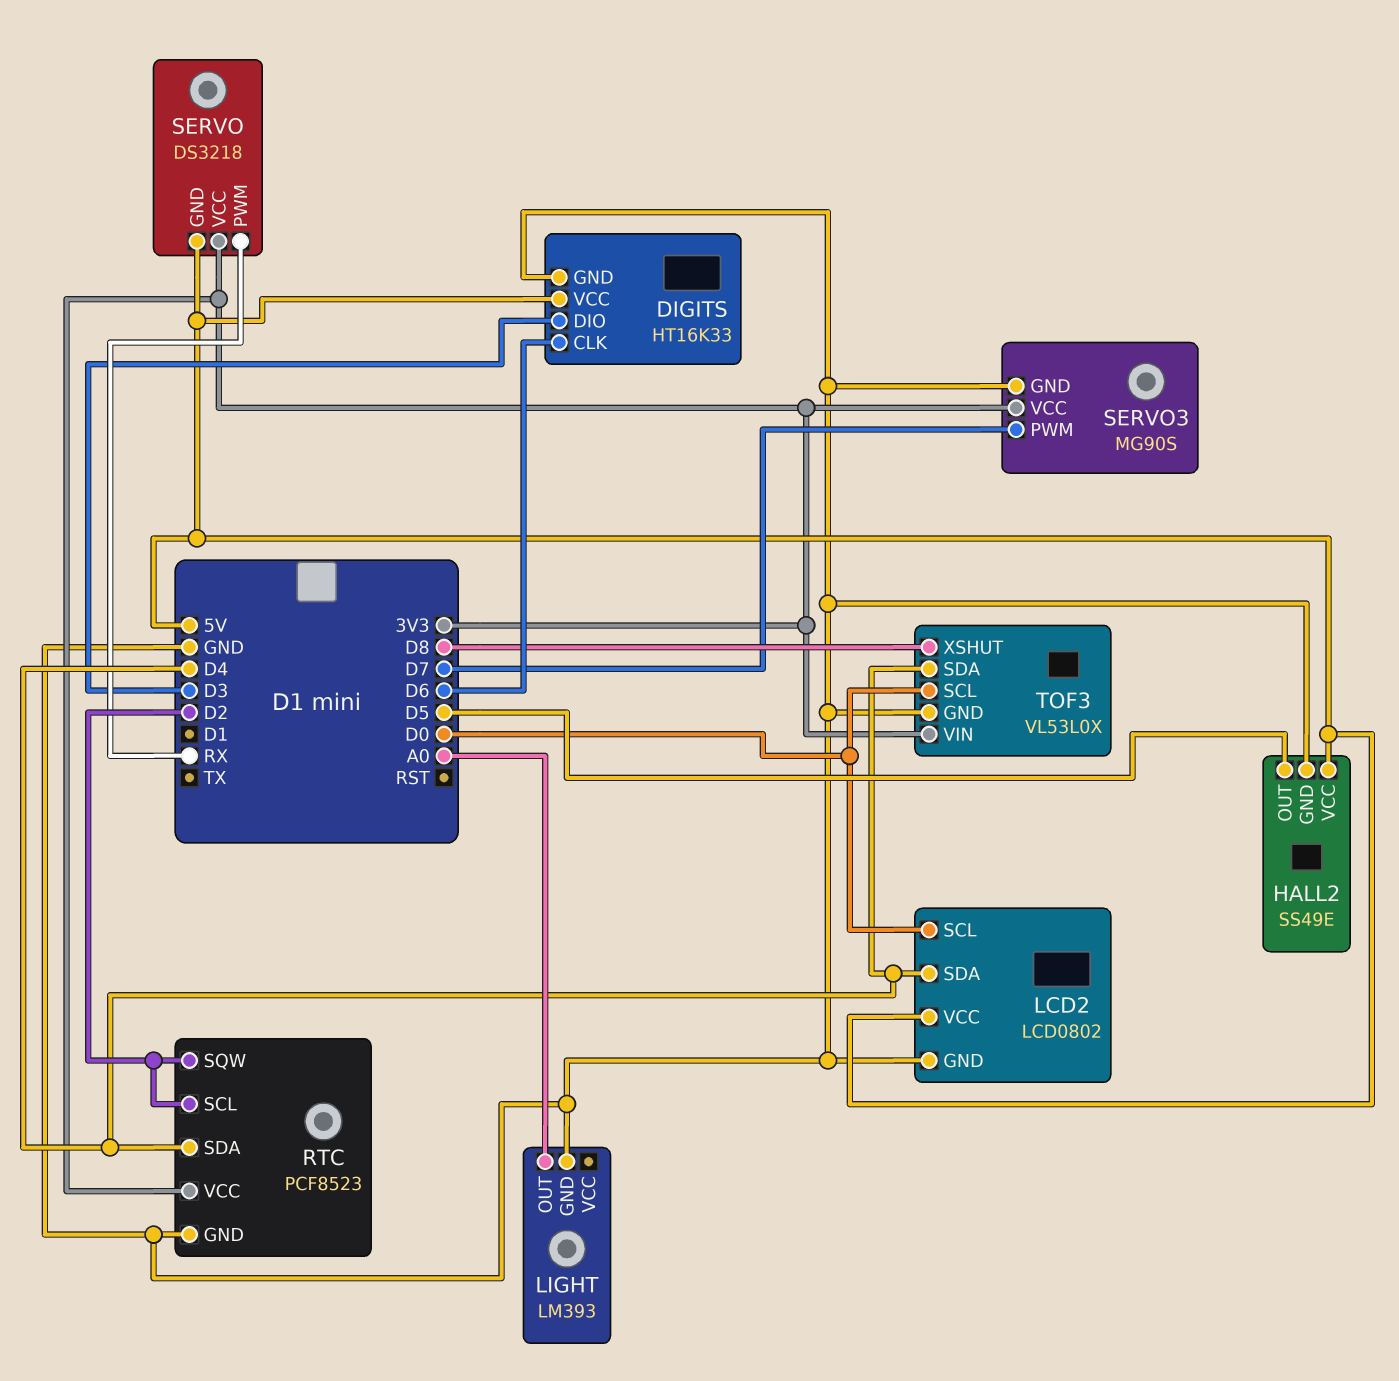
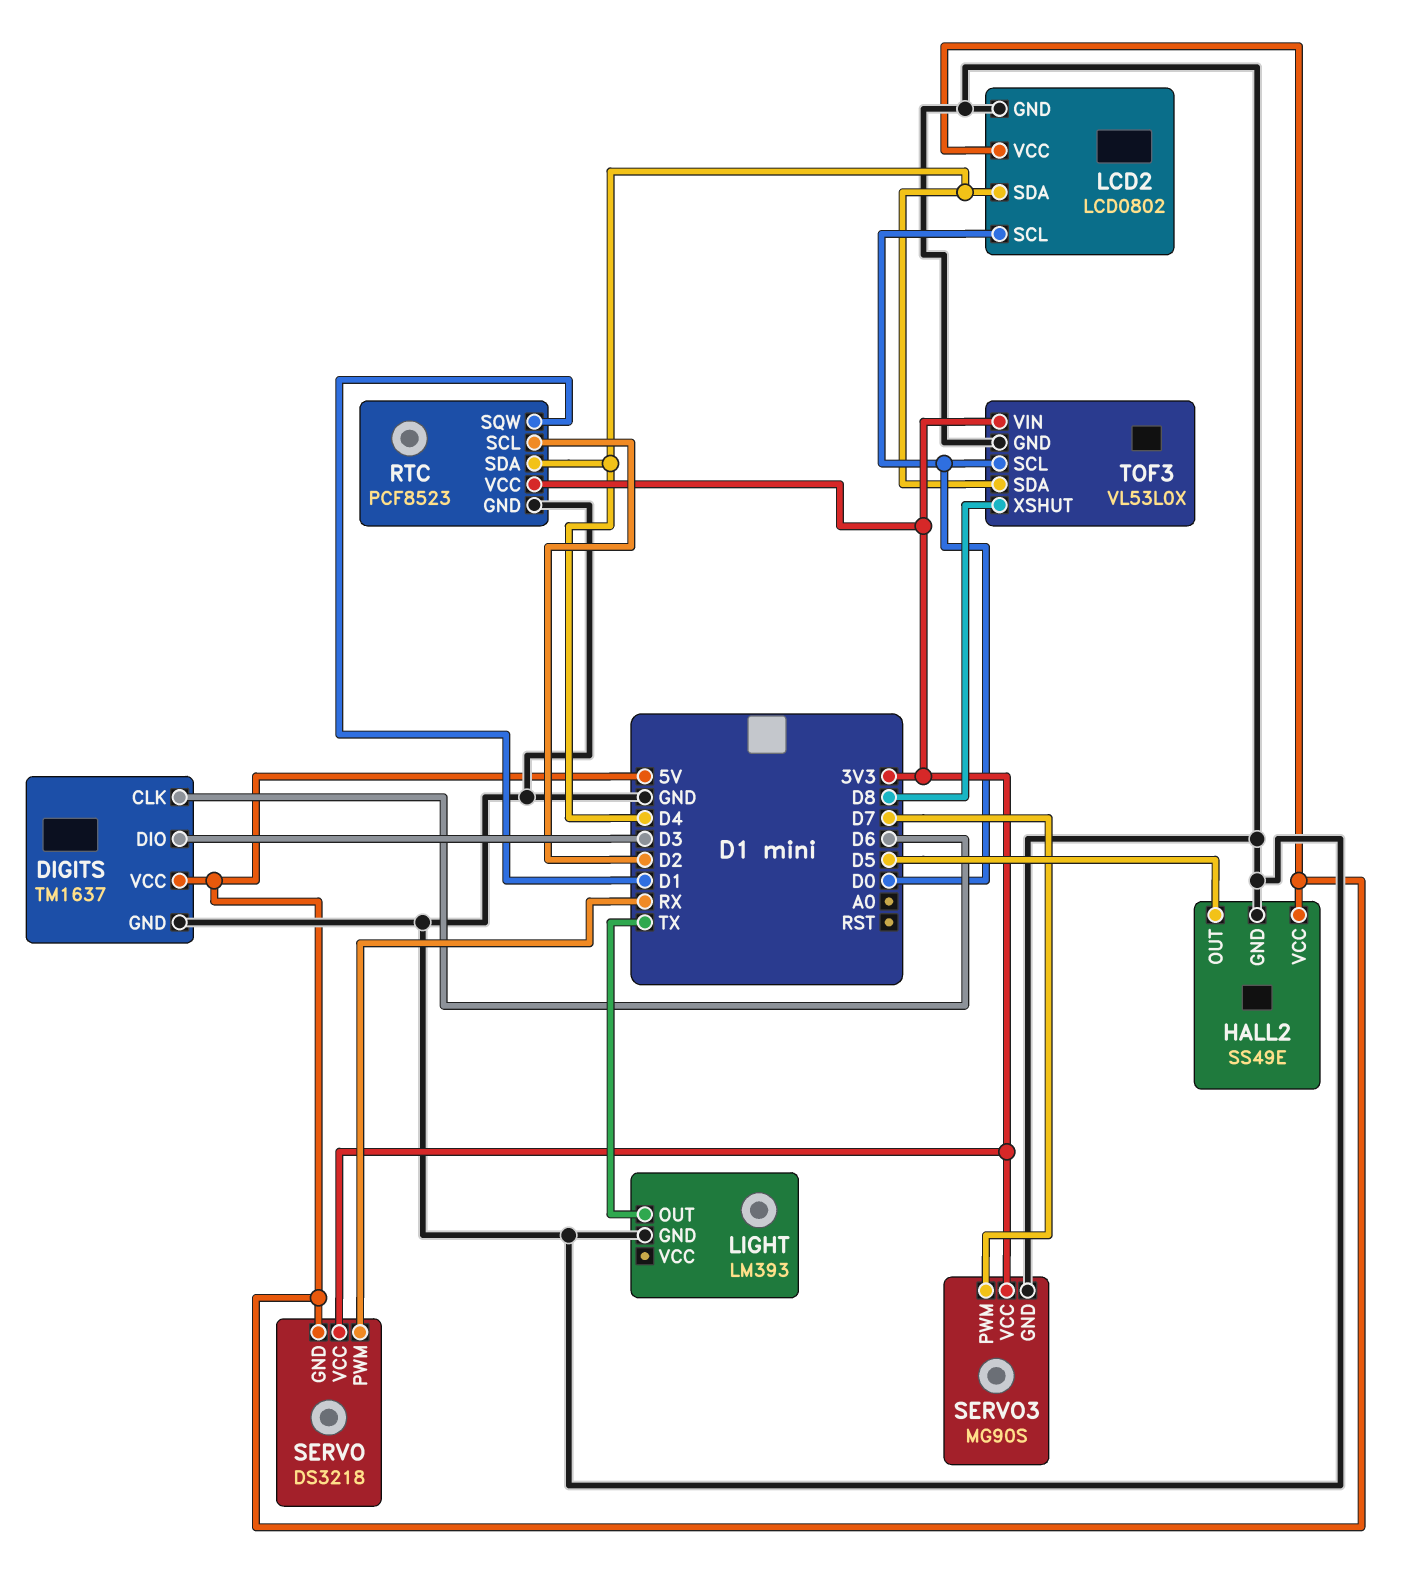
DIGITS: HT16K33 -> TM1637
LIGHT pin OUT: A0 -> TX
RTC pin SQW: D2 -> D1

